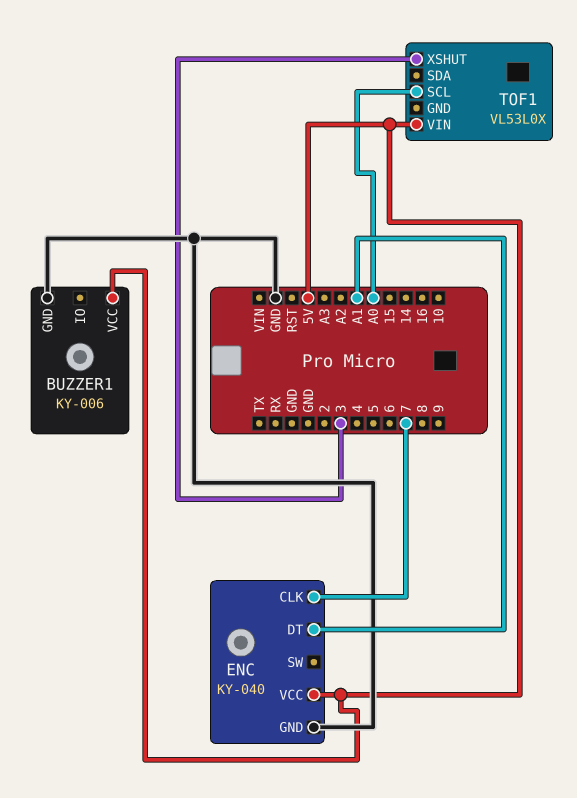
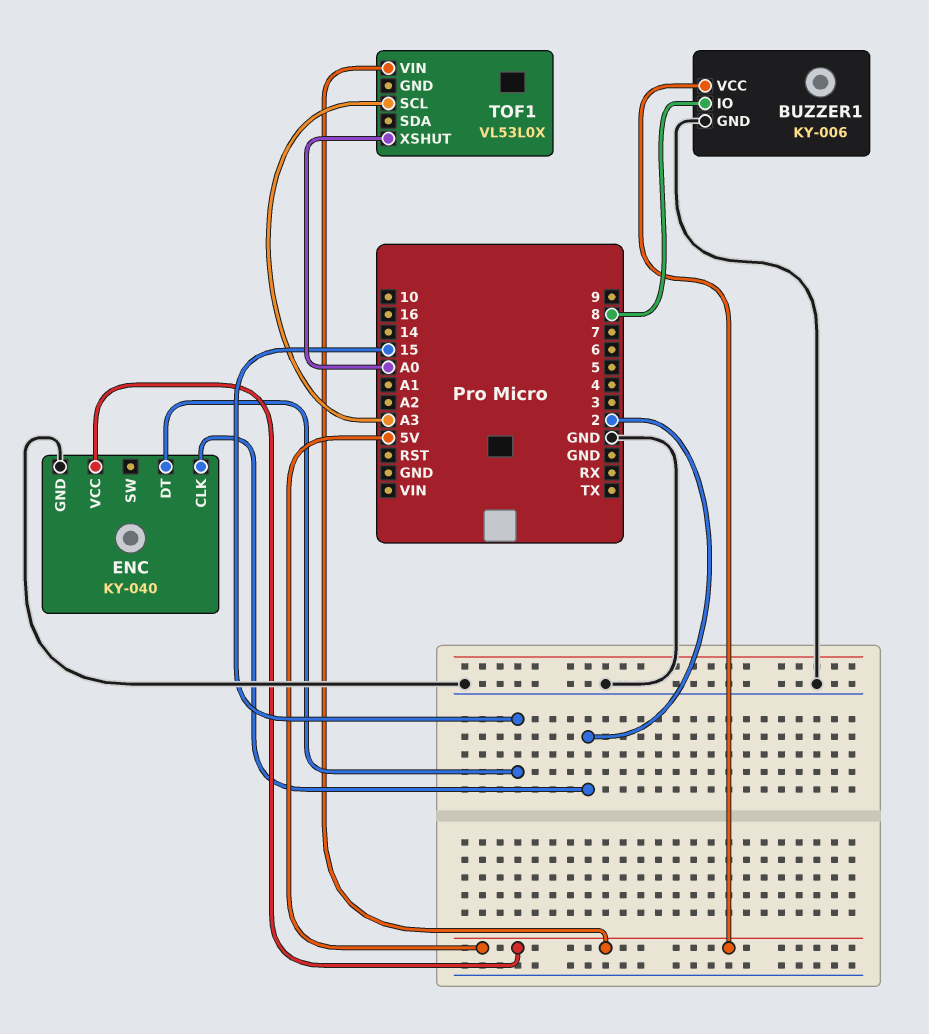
BUZZER1 pin IO: none -> 8
ENC pin CLK: 7 -> 2
ENC pin DT: A1 -> 15
TOF1 pin SCL: A0 -> A3
TOF1 pin XSHUT: 3 -> A0

